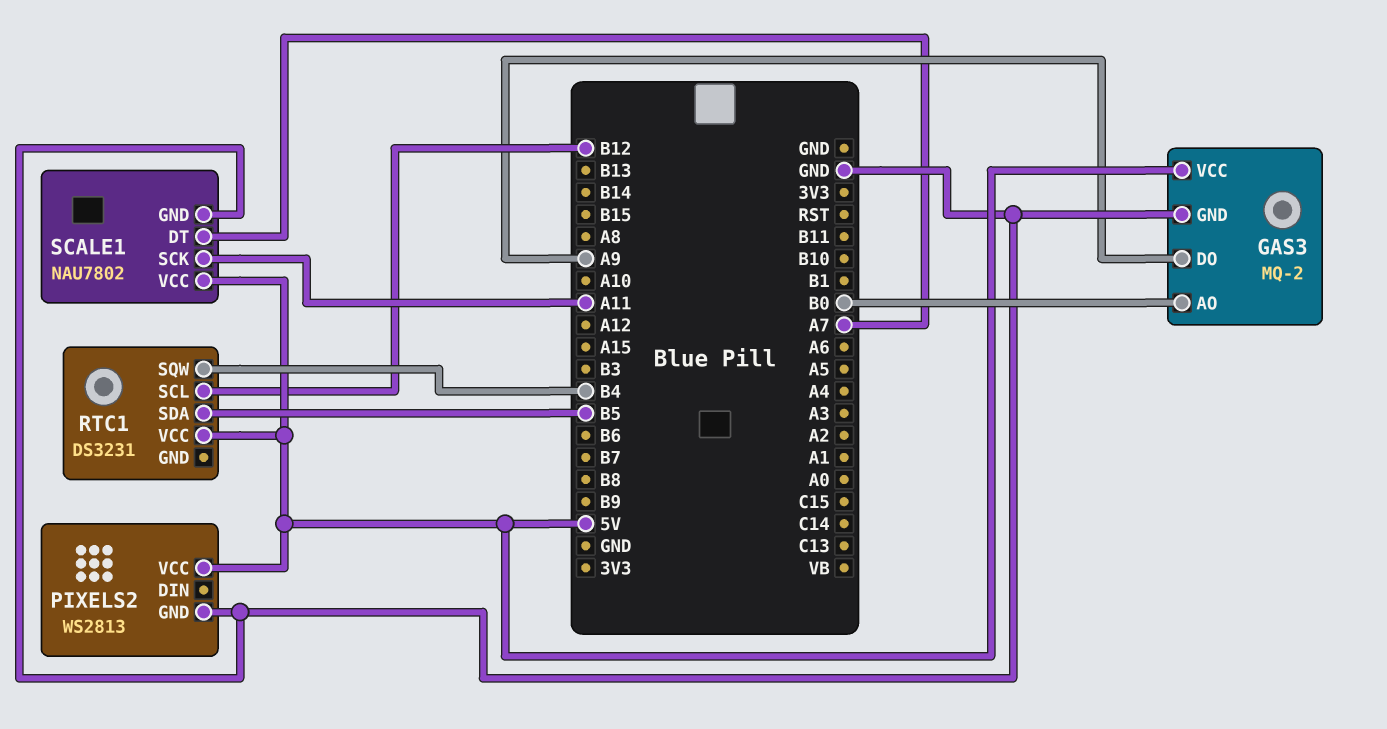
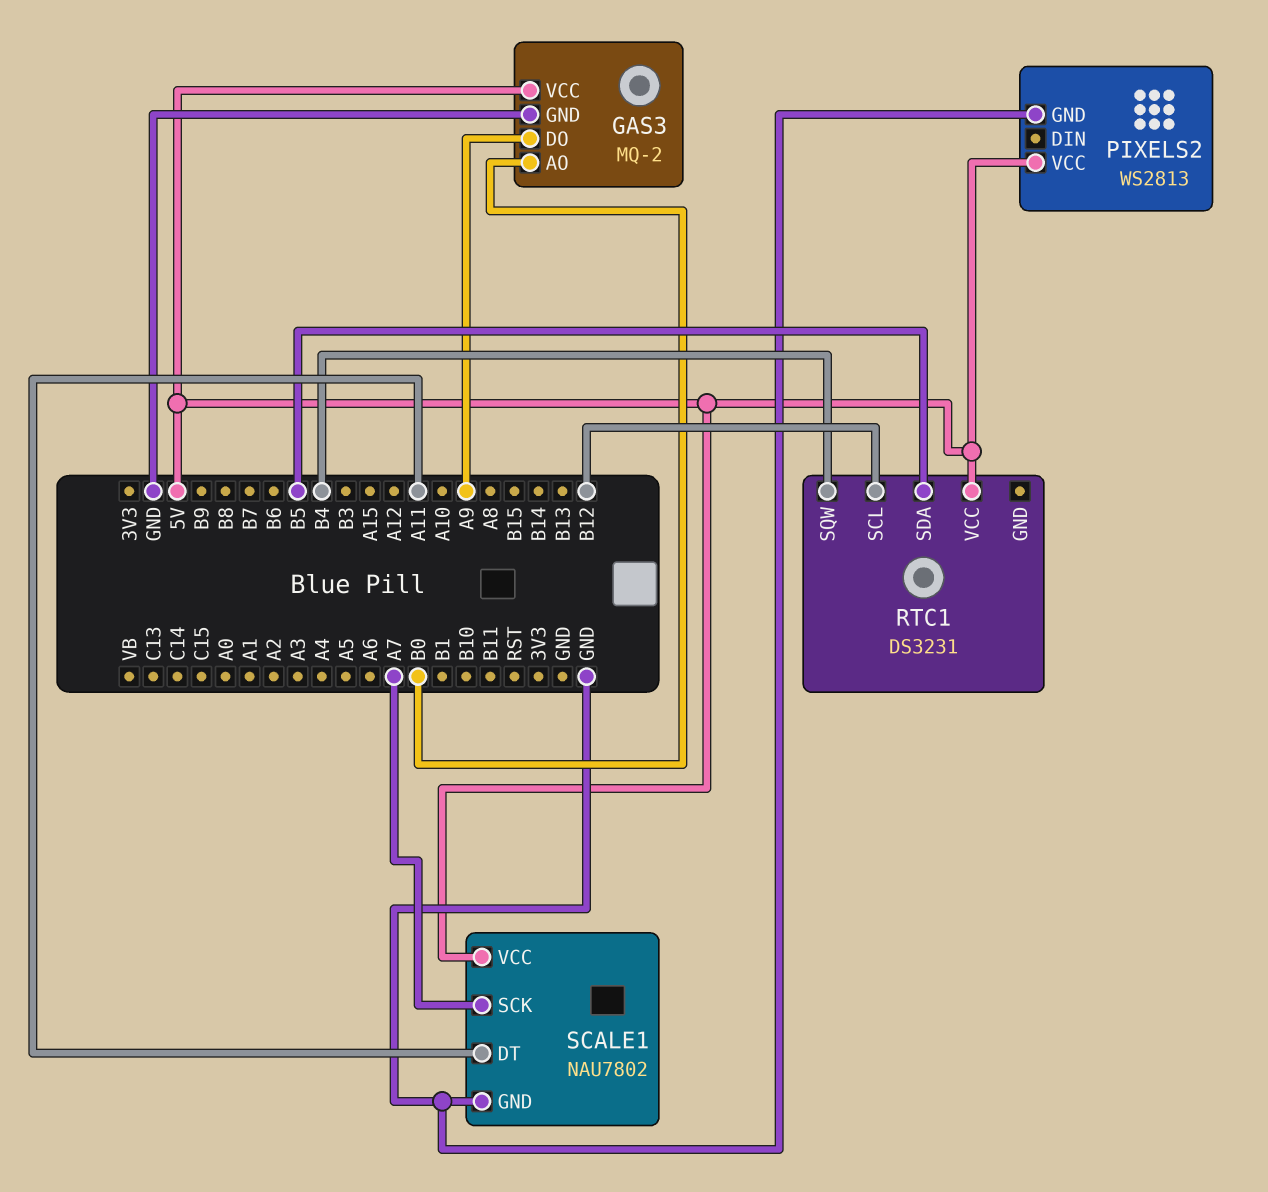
SCALE1 pin DT: A7 -> A11
SCALE1 pin SCK: A11 -> A7

